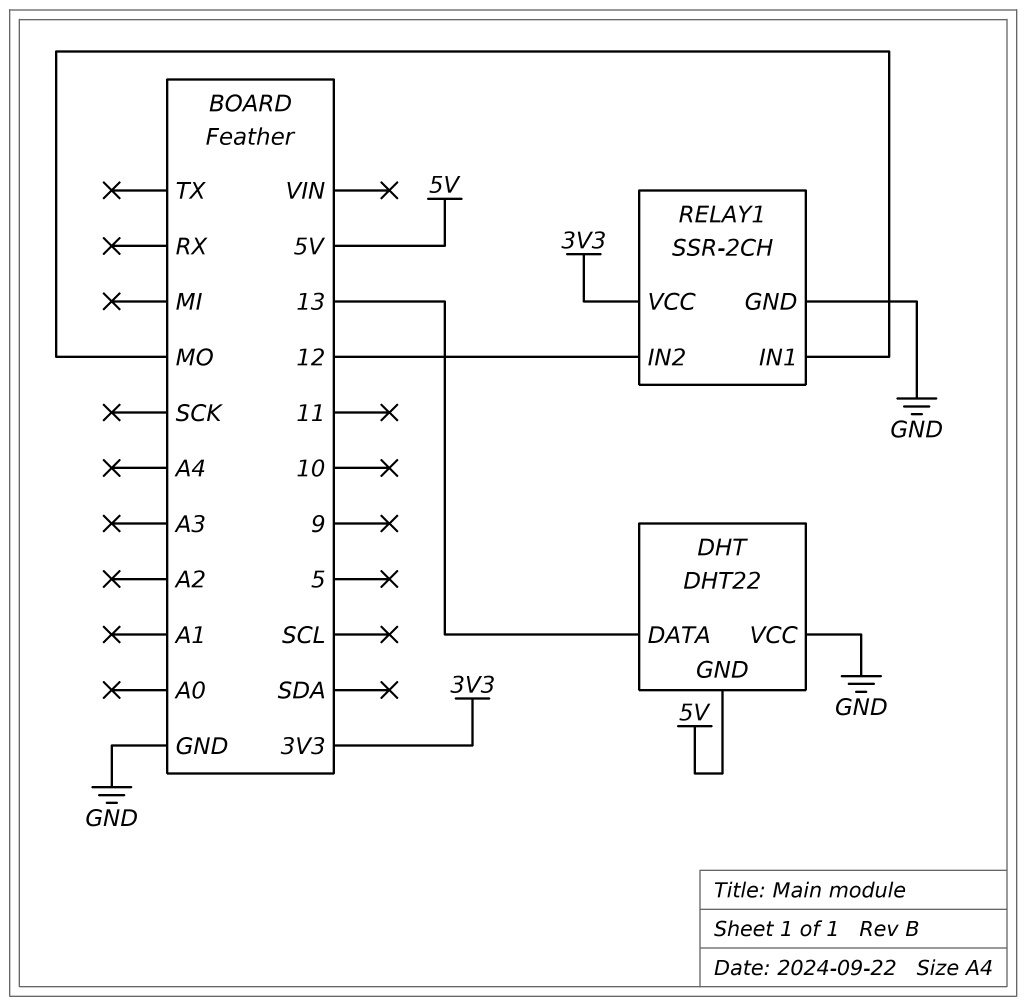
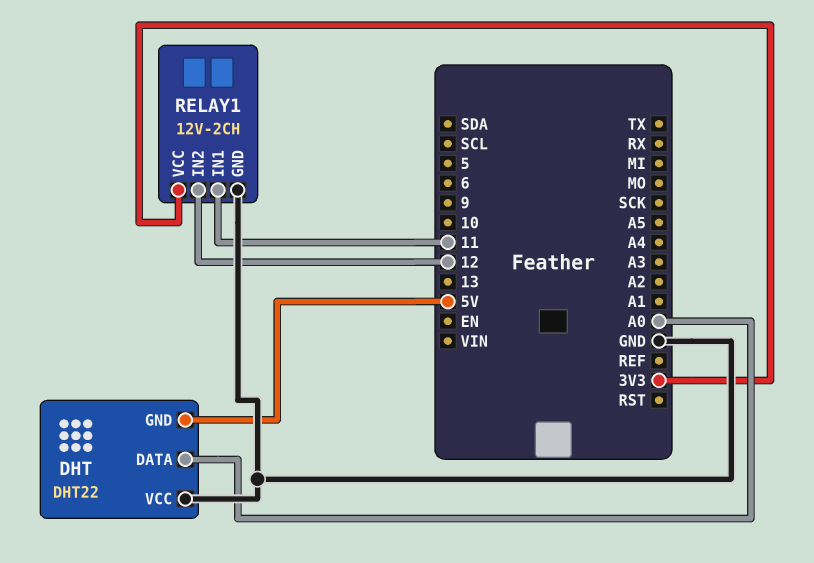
DHT pin DATA: 13 -> A0
RELAY1: SSR-2CH -> 12V-2CH
RELAY1 pin IN1: MO -> 11

